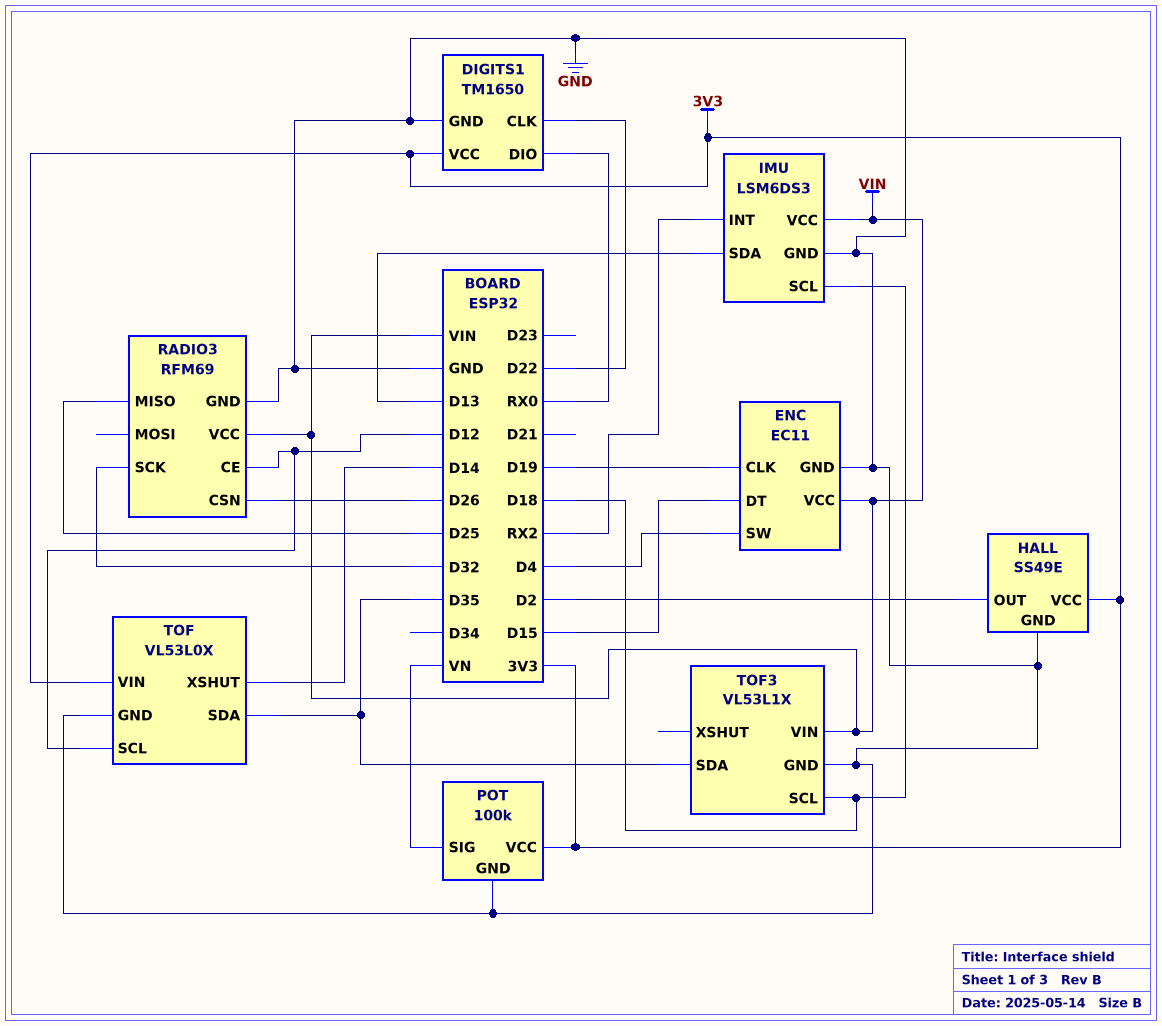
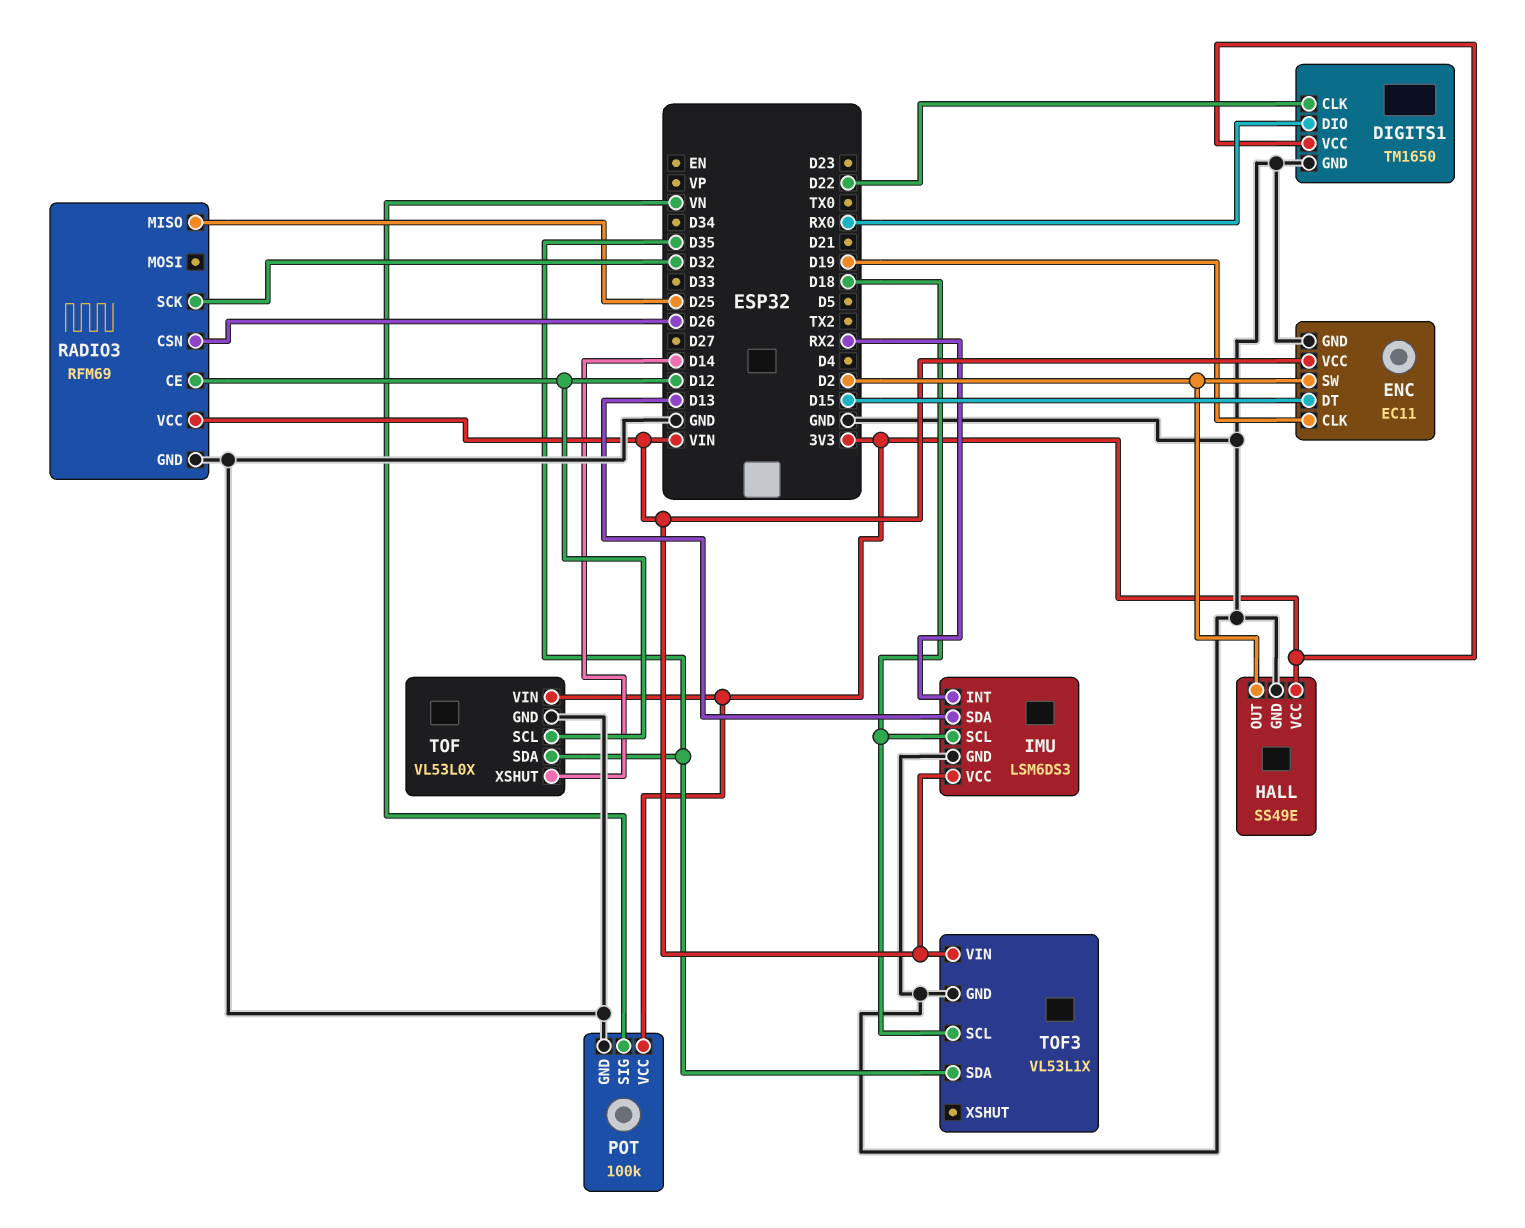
ENC pin SW: D4 -> D2

